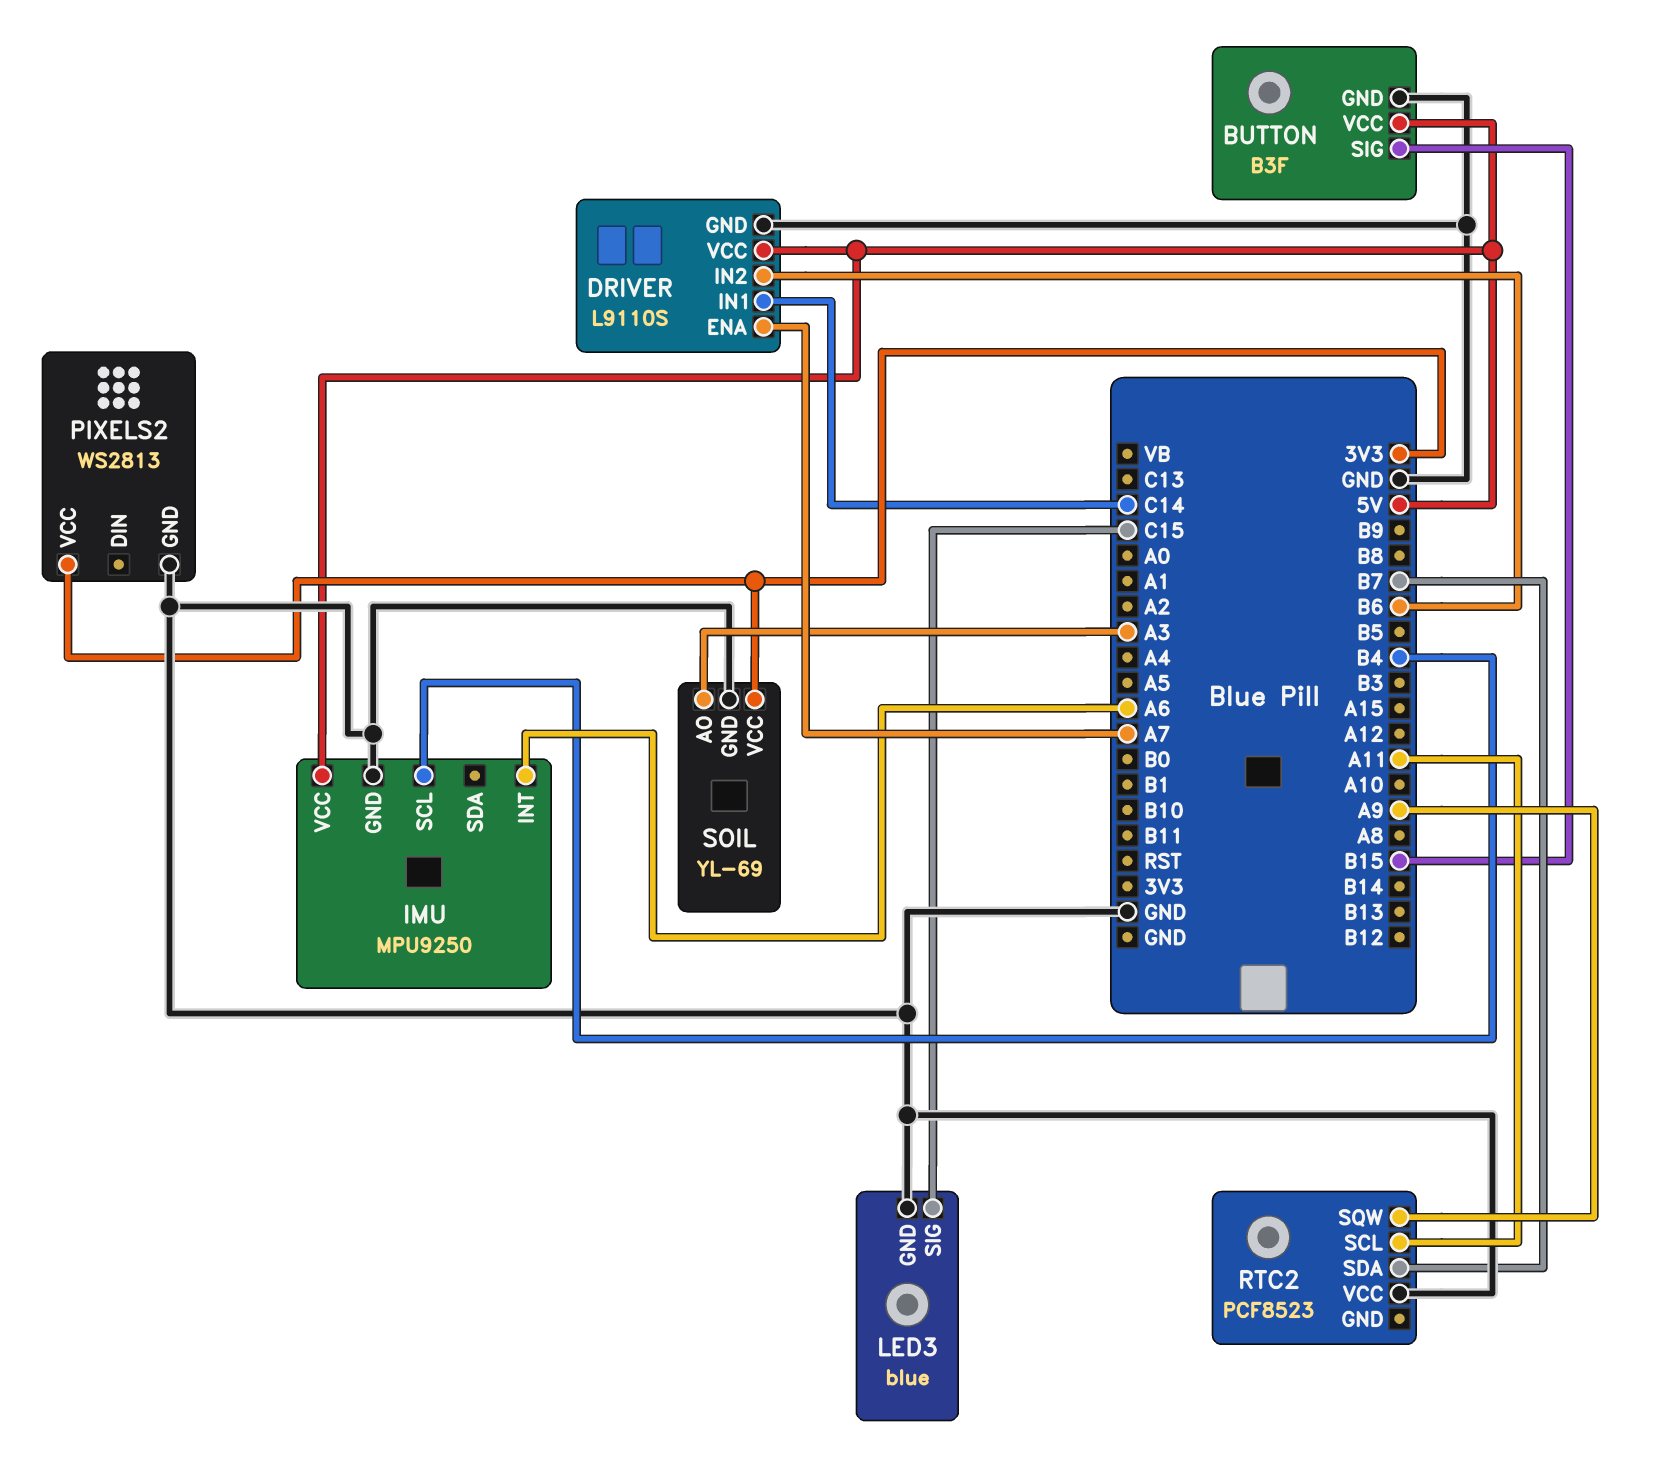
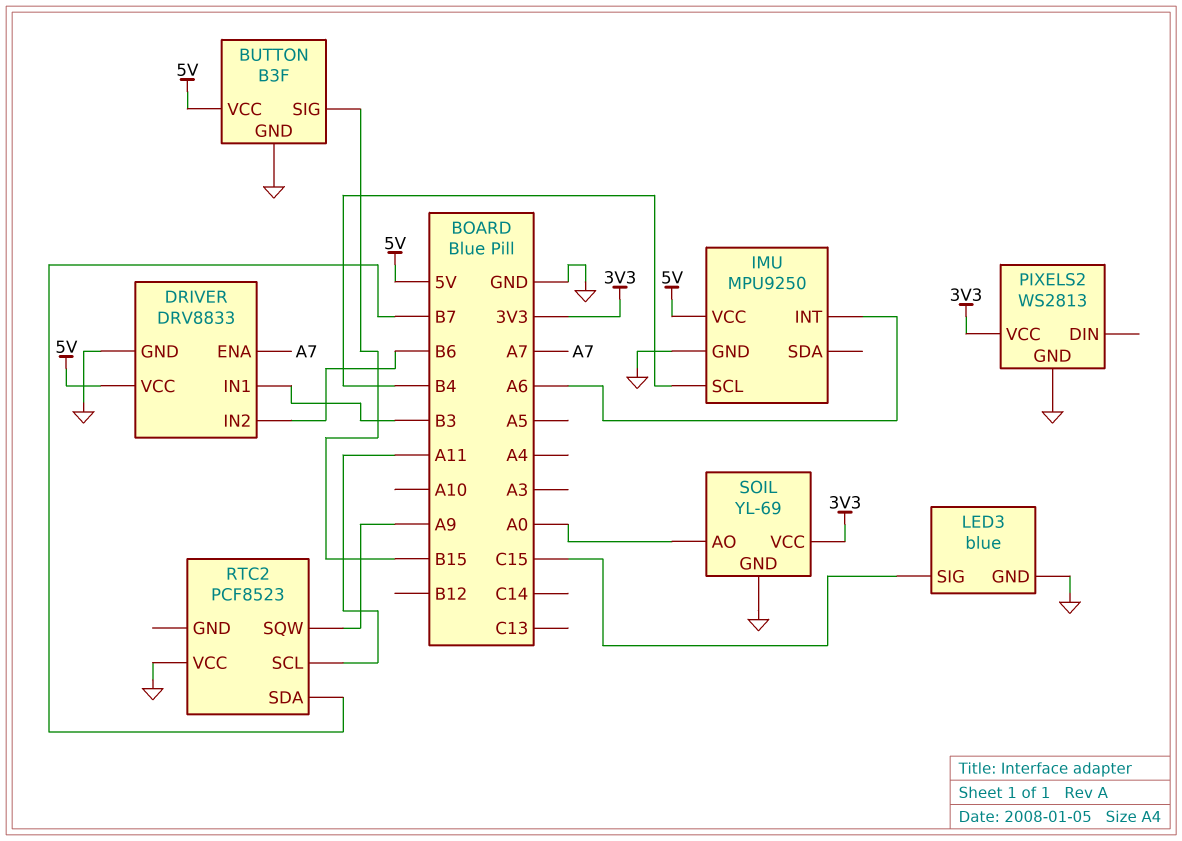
DRIVER: L9110S -> DRV8833
DRIVER pin IN1: C14 -> B3
SOIL pin AO: A3 -> A0

